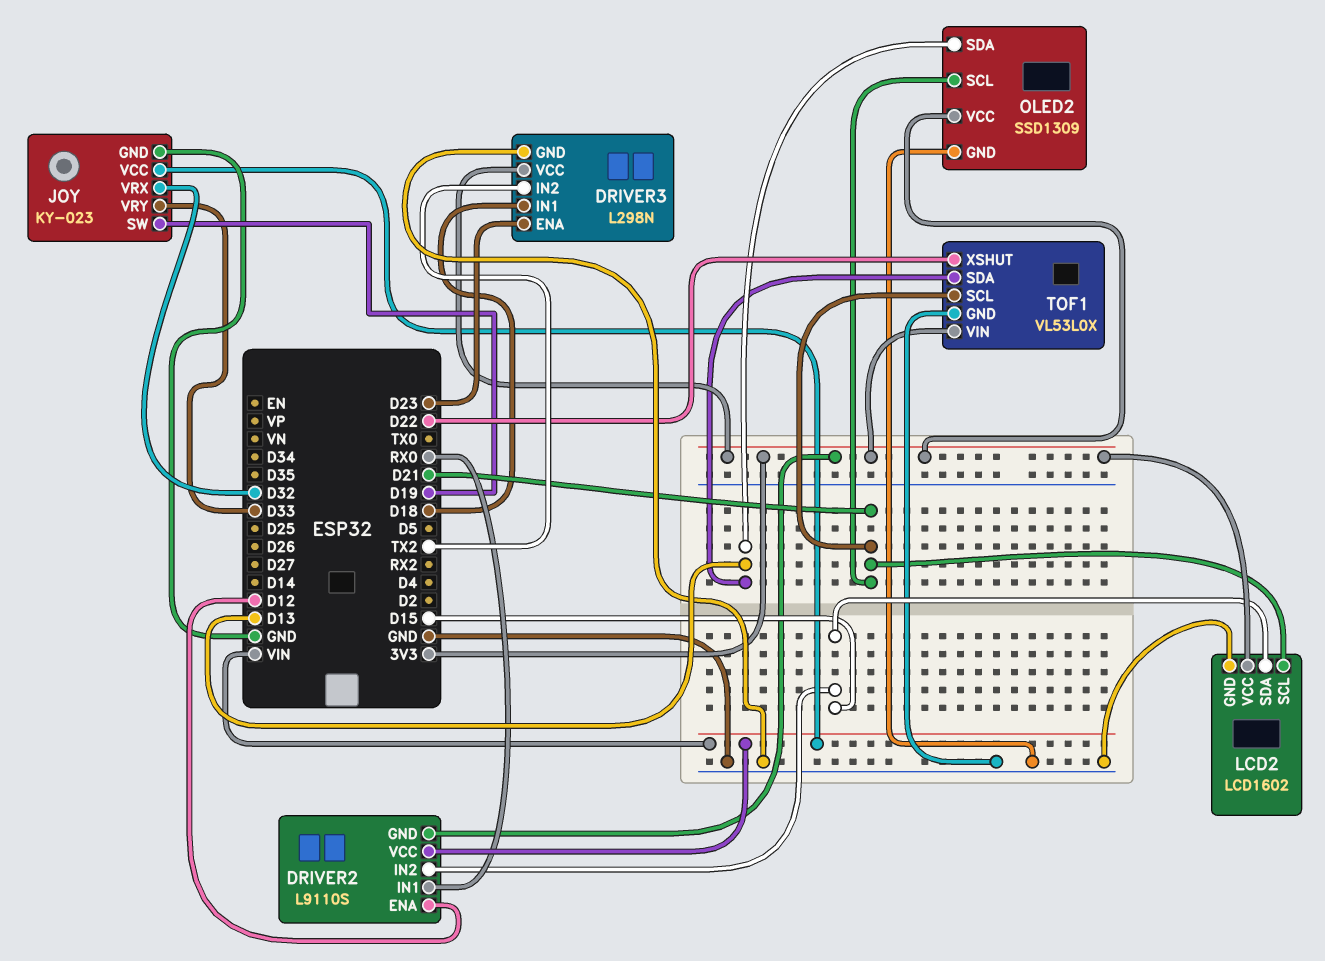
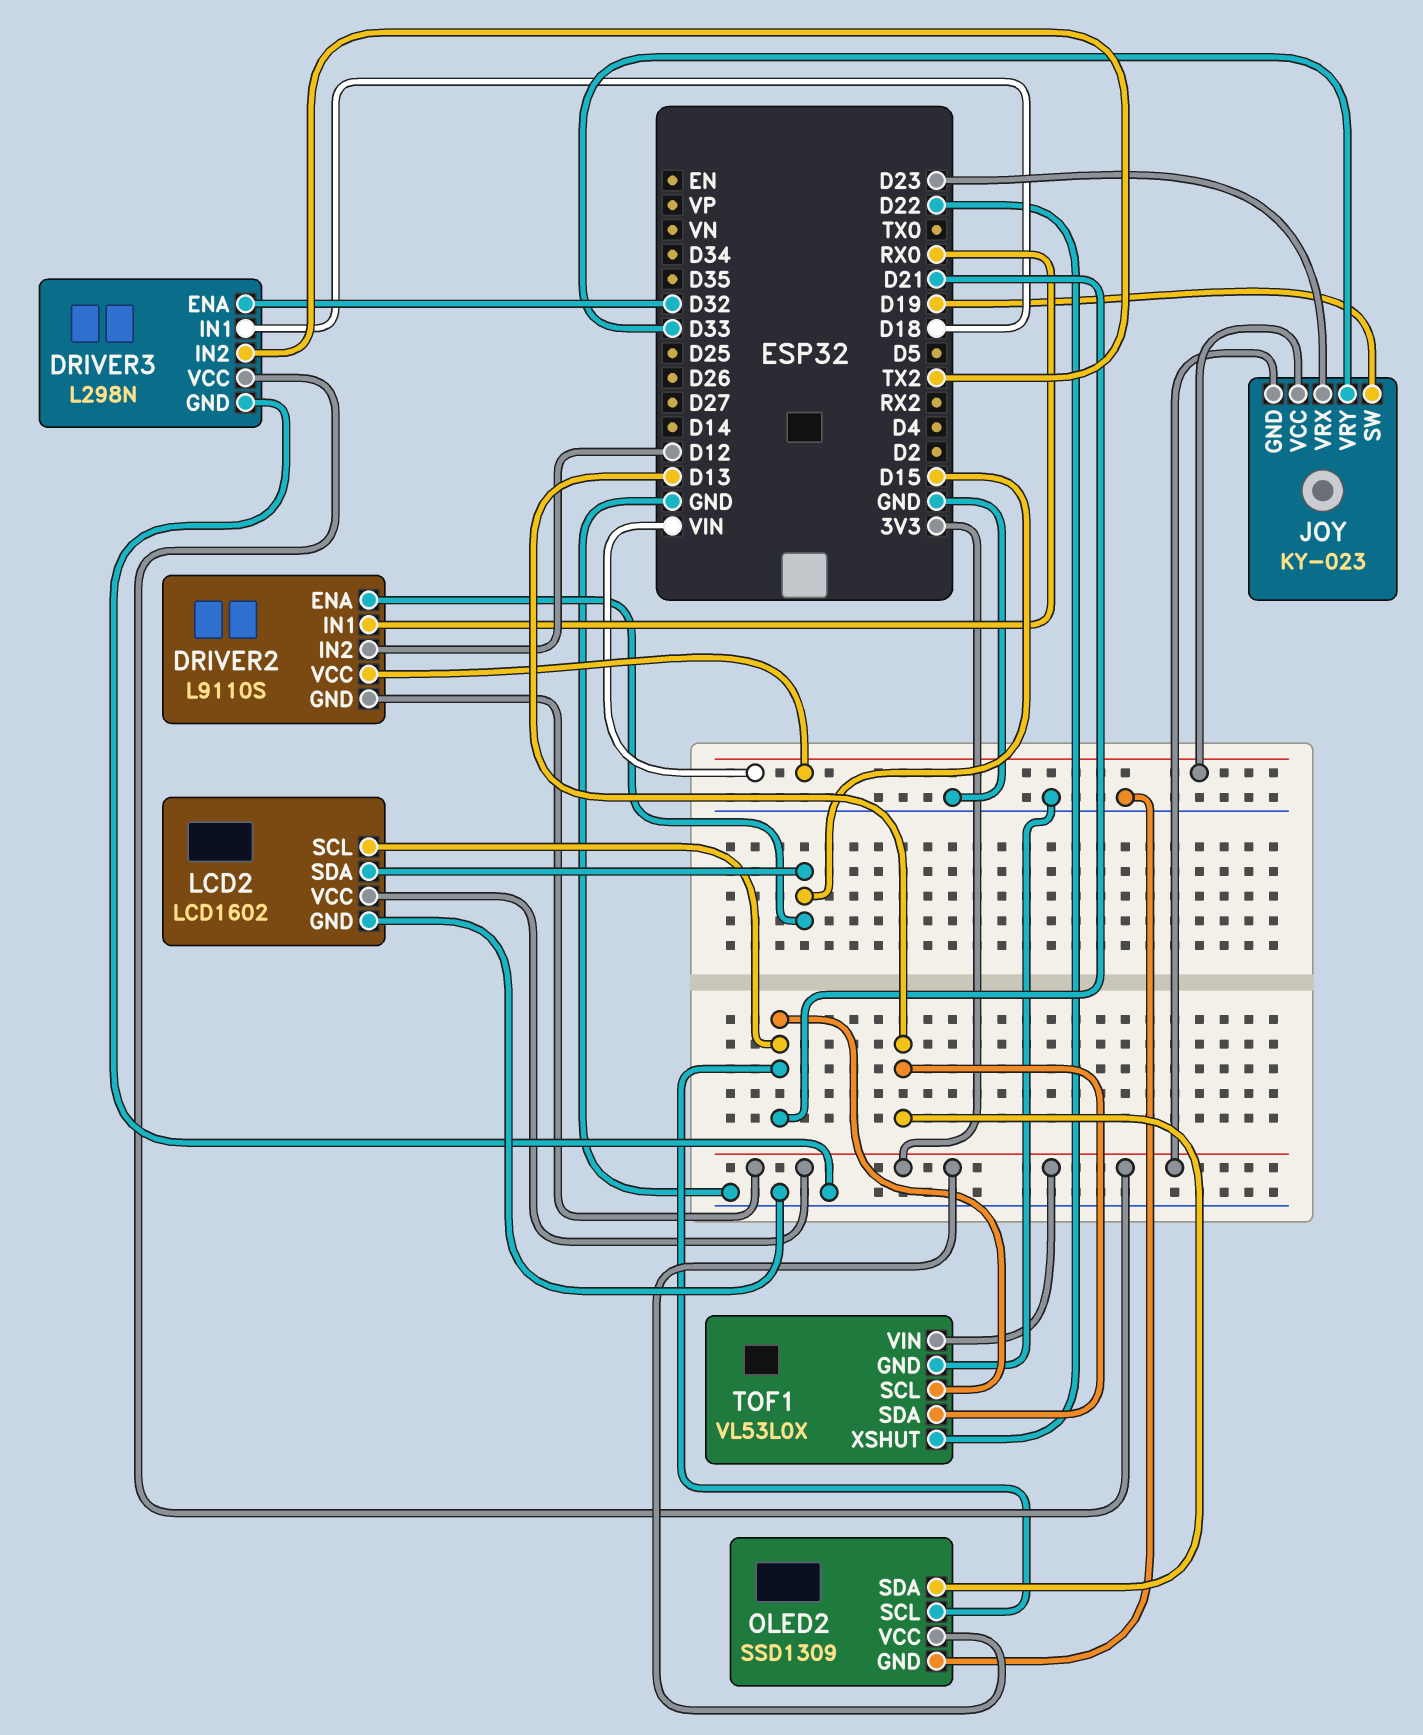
DRIVER2 pin ENA: D12 -> D15
DRIVER2 pin IN2: D15 -> D12
DRIVER3 pin ENA: D23 -> D32
JOY pin GND: GND -> 3V3
JOY pin VRX: D32 -> D23

